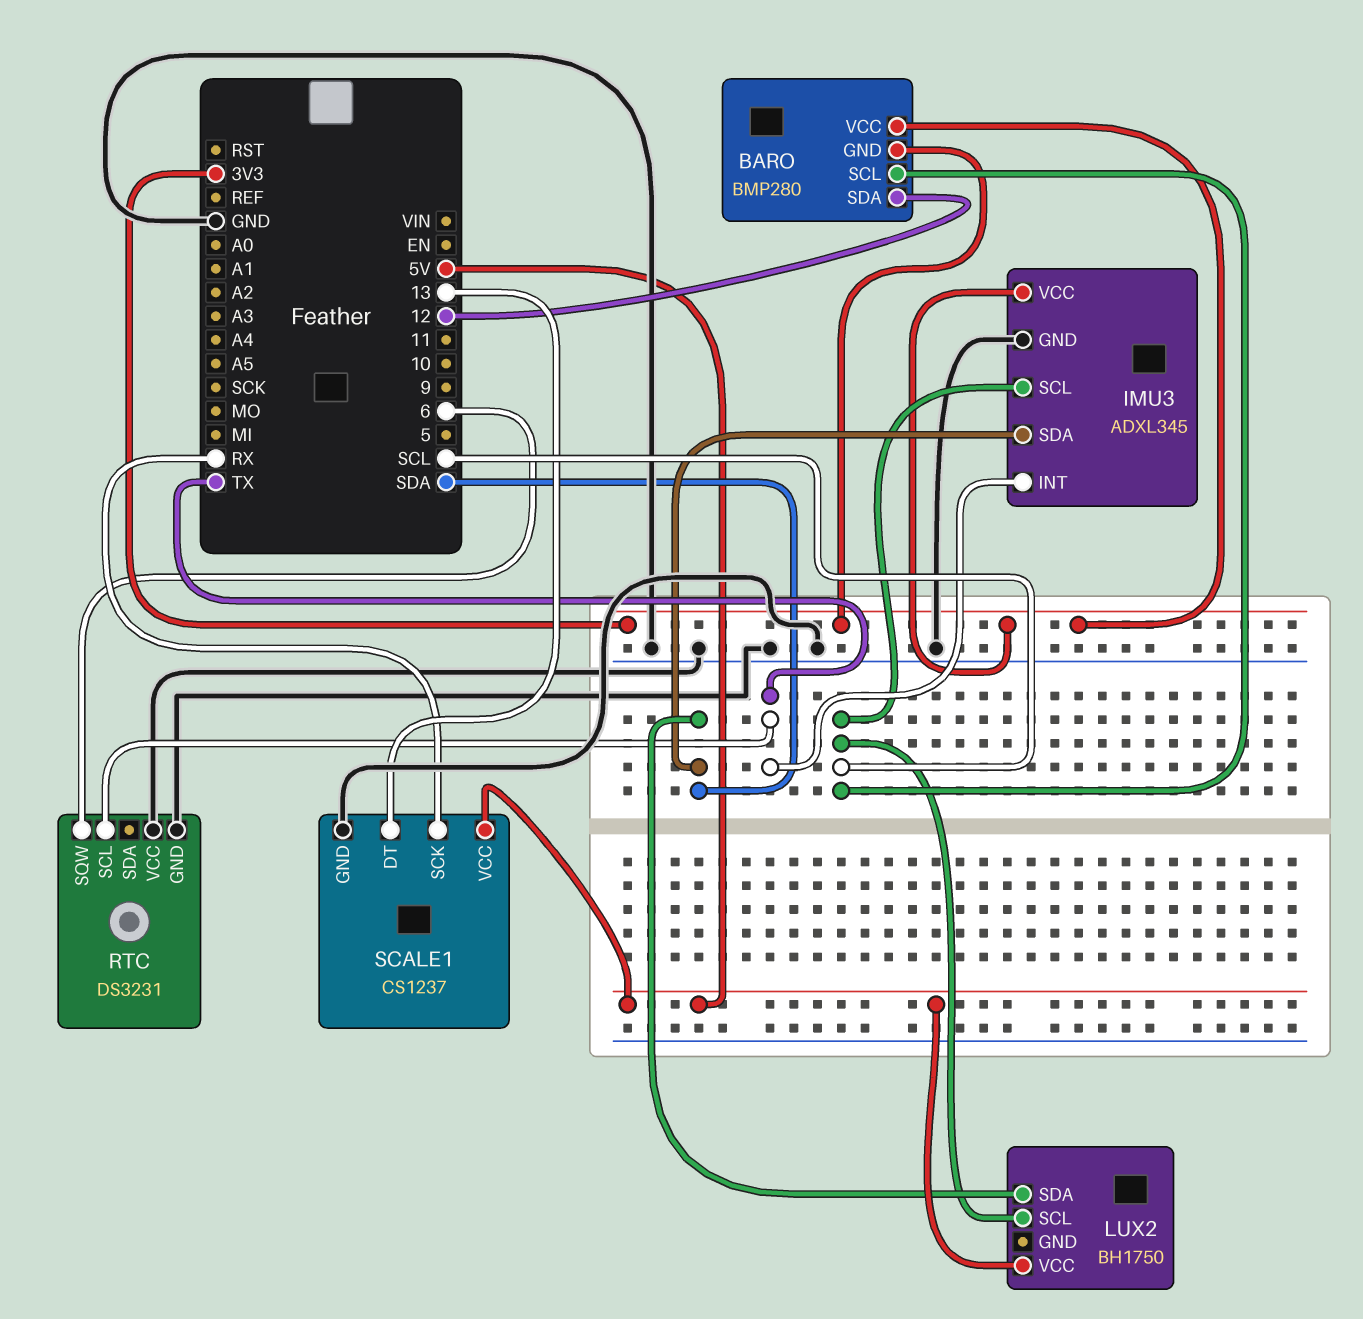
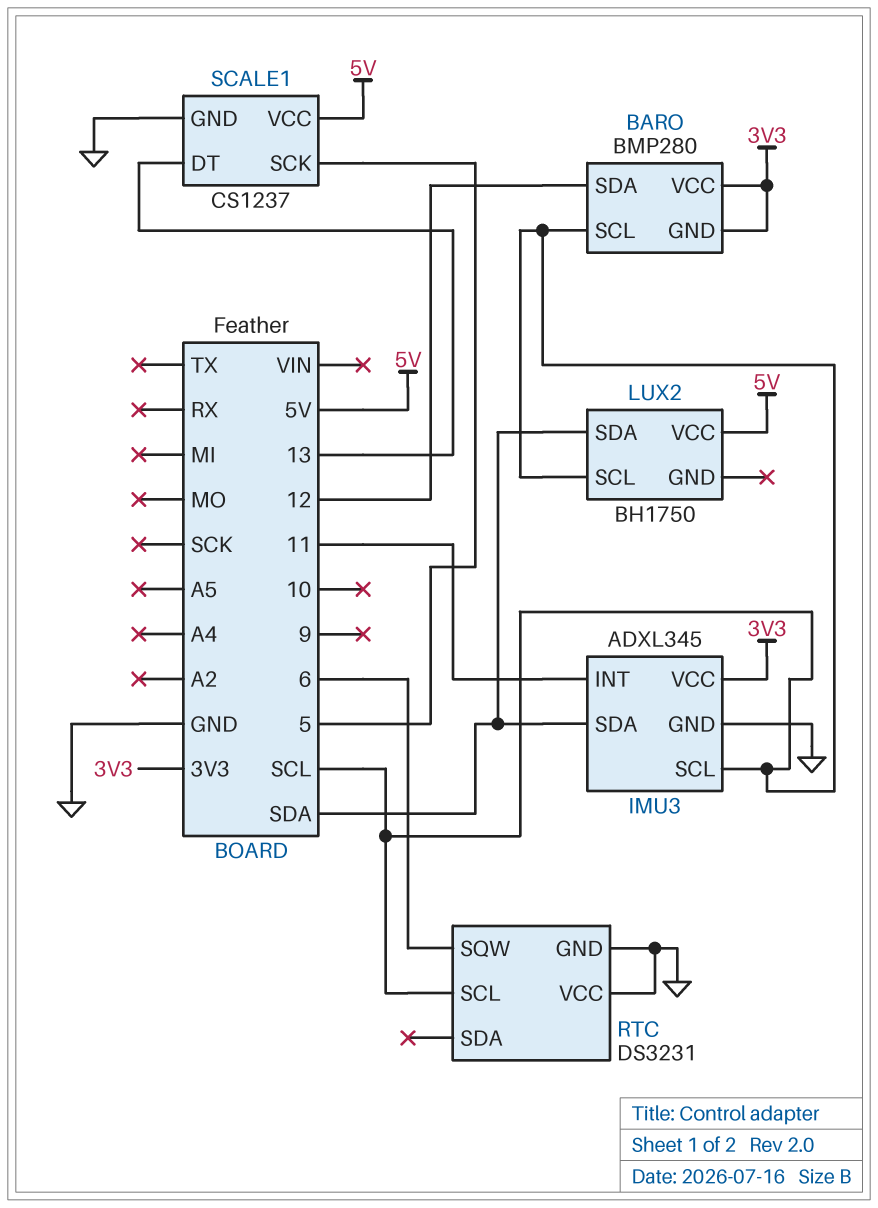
IMU3 pin INT: TX -> 11
RTC pin SCL: TX -> SCL
SCALE1 pin SCK: RX -> 5

